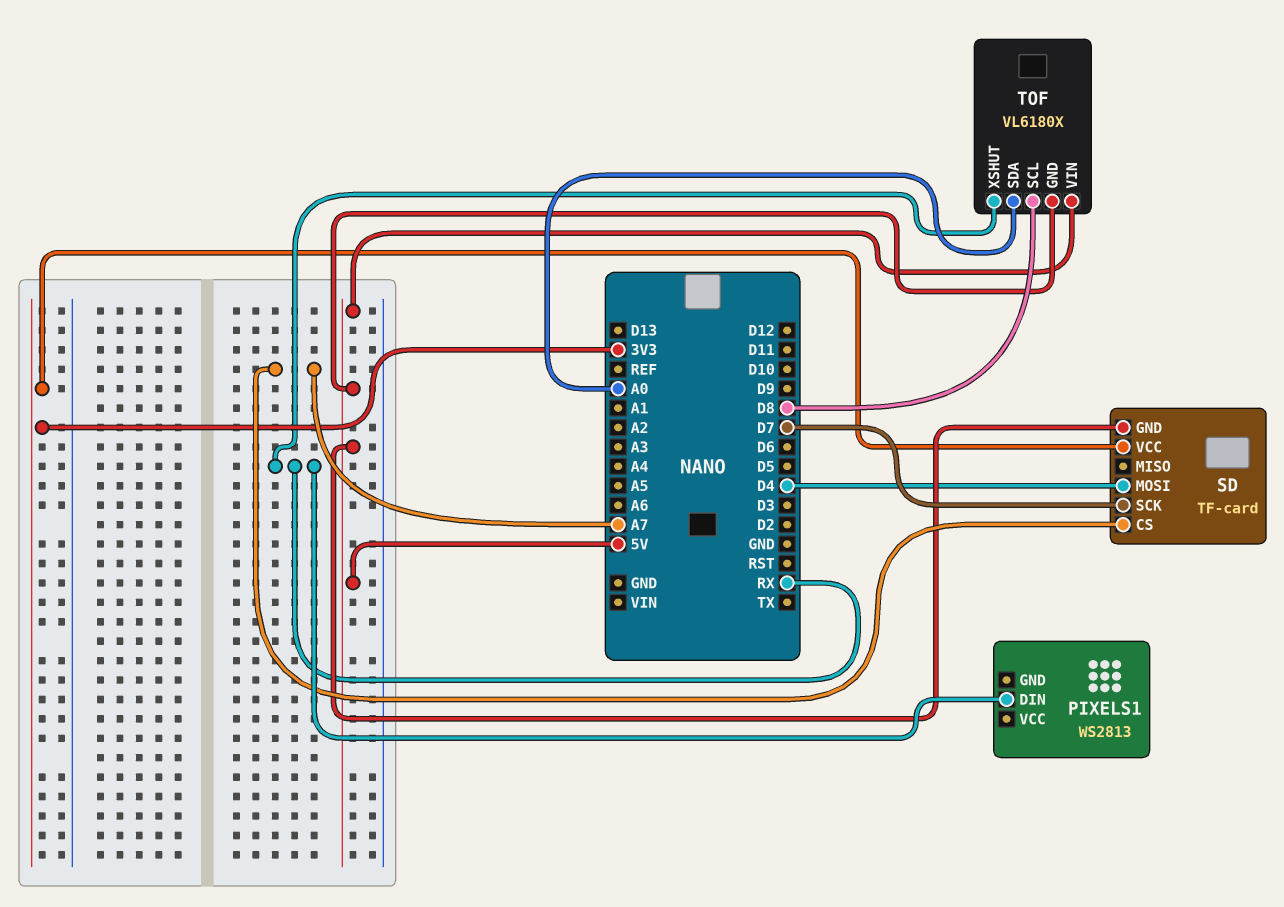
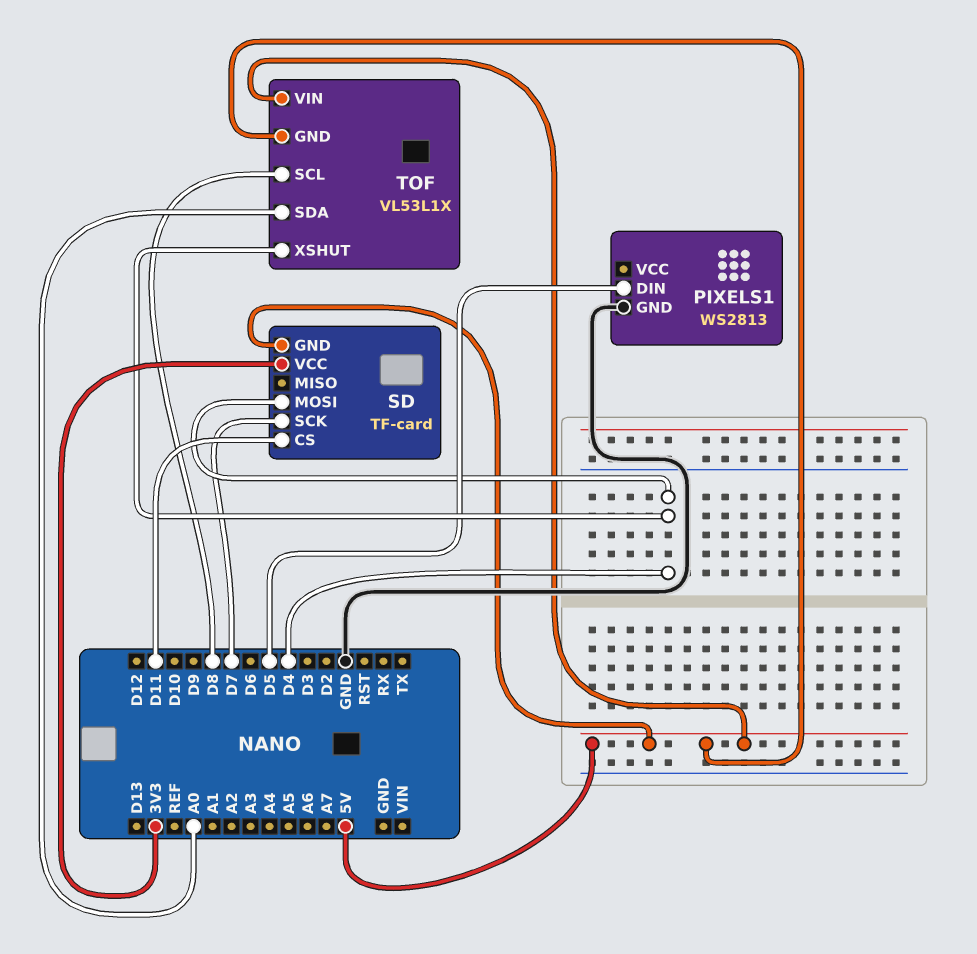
PIXELS1 pin DIN: RX -> D5
PIXELS1 pin GND: none -> GND
SD pin CS: A7 -> D11
TOF: VL6180X -> VL53L1X
TOF pin XSHUT: RX -> D4

